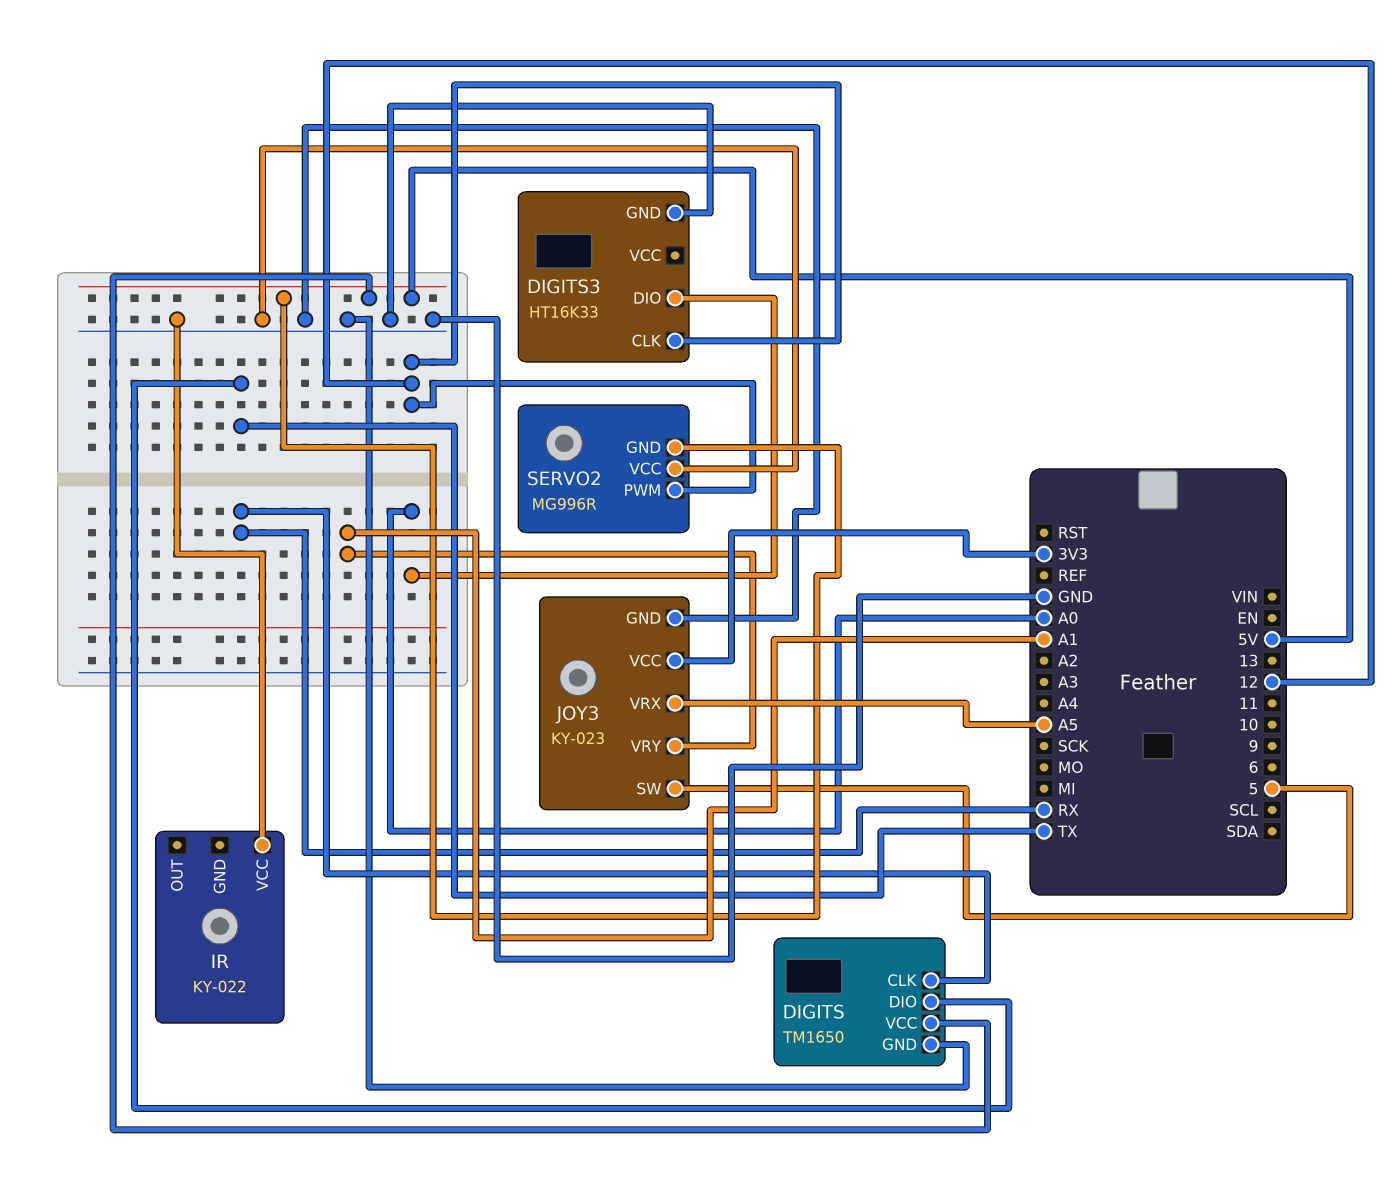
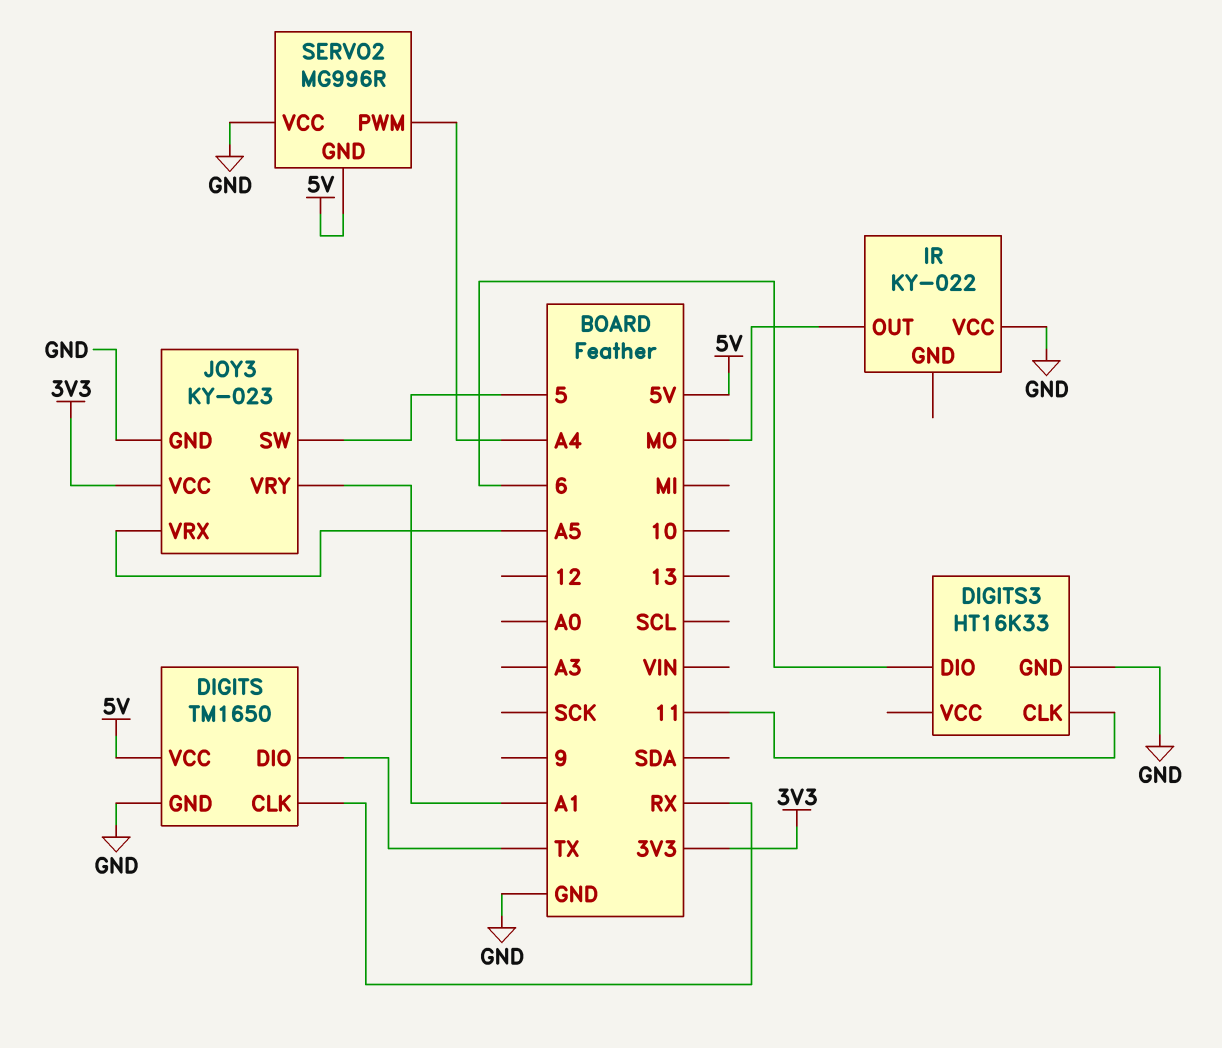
DIGITS3 pin CLK: 12 -> 11
DIGITS3 pin DIO: A0 -> 6
IR pin OUT: none -> MO
SERVO2 pin PWM: 12 -> A4

